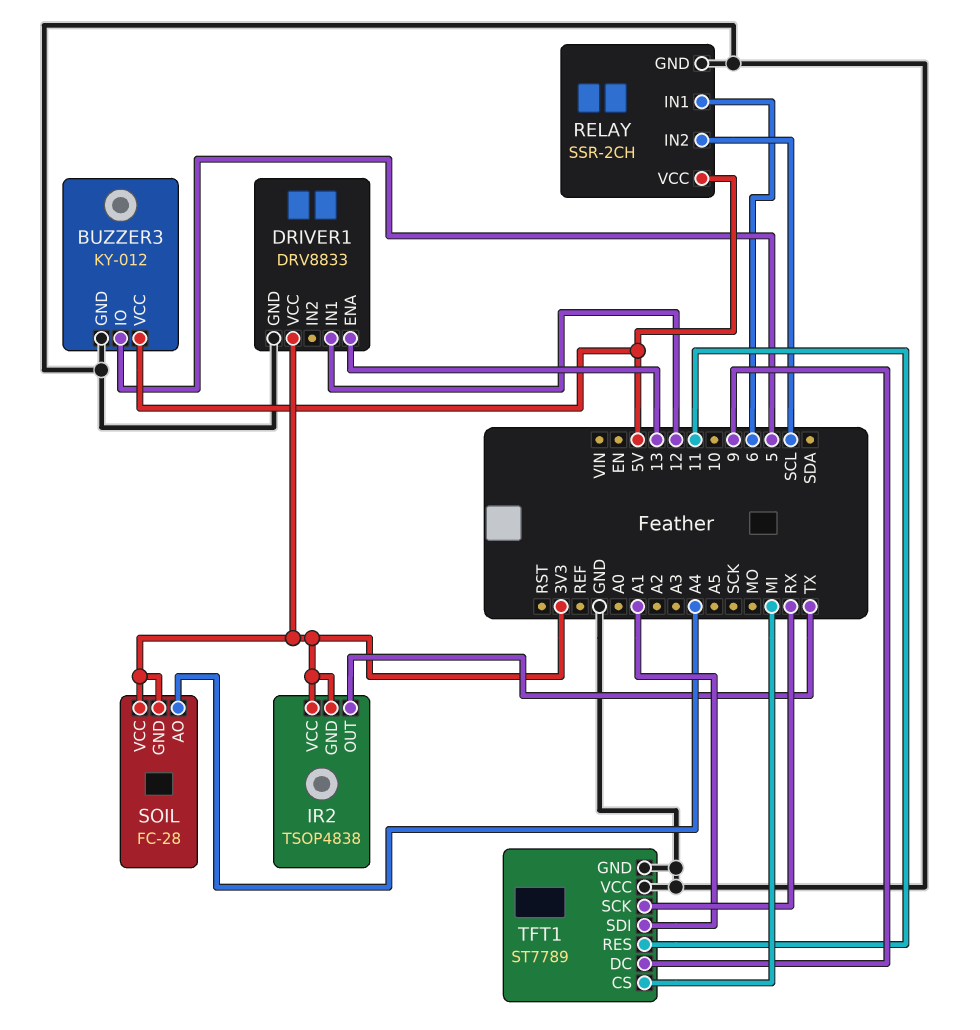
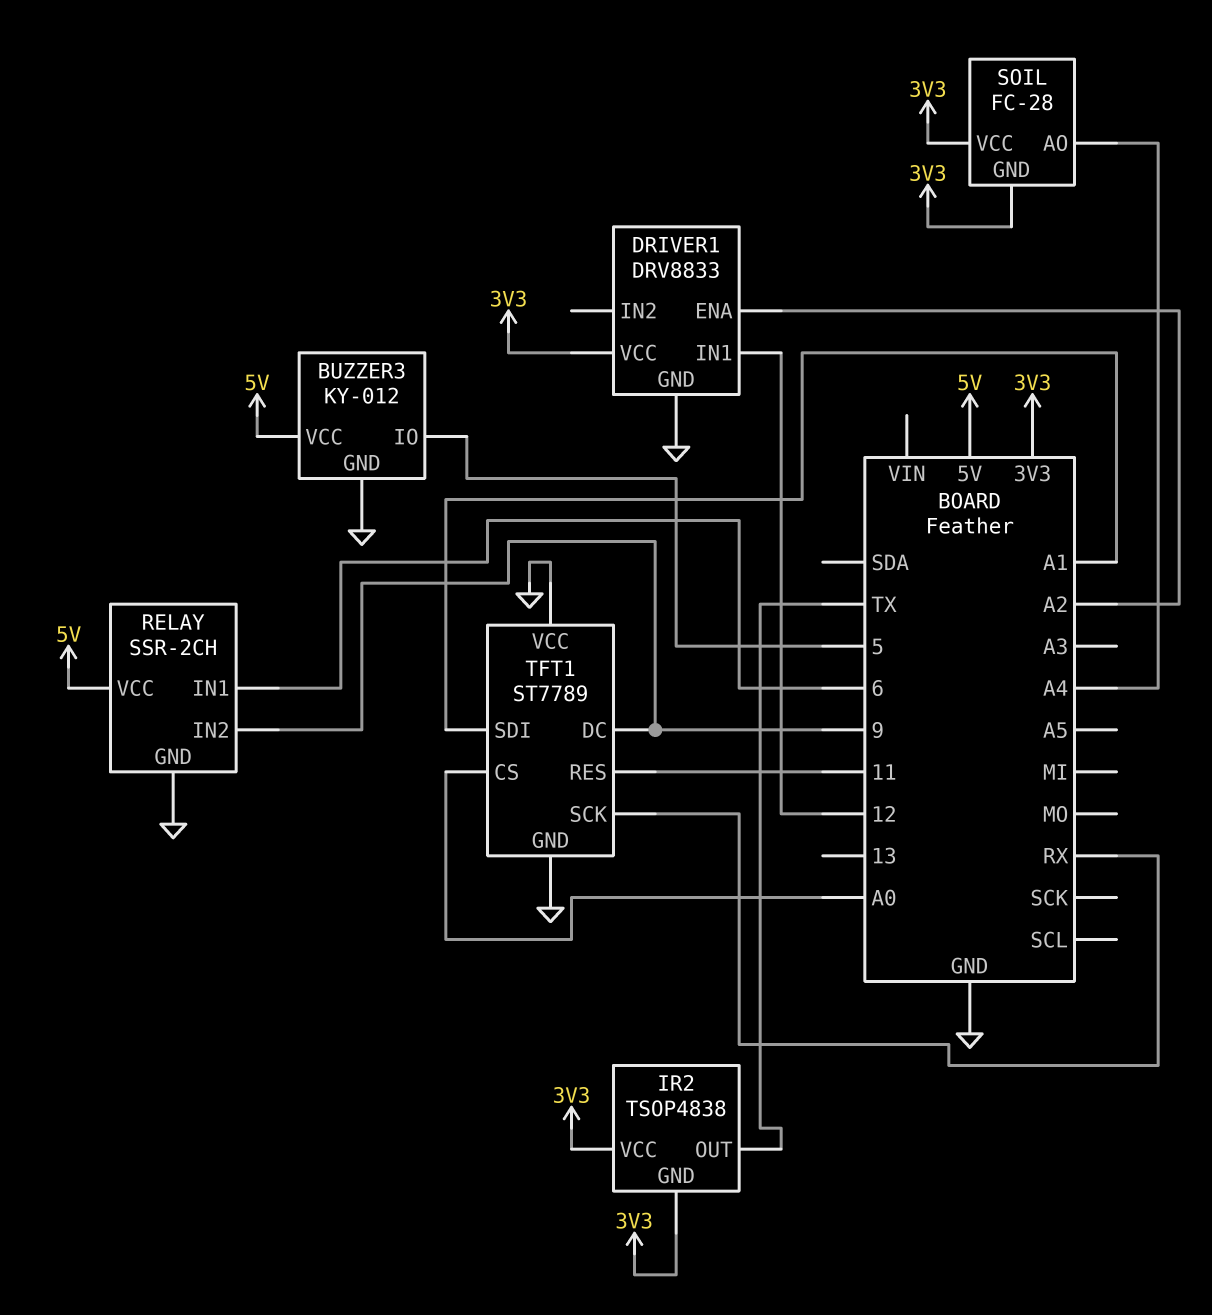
DRIVER1 pin ENA: 13 -> A2
RELAY pin IN2: SCL -> 9
TFT1 pin CS: MI -> A0

